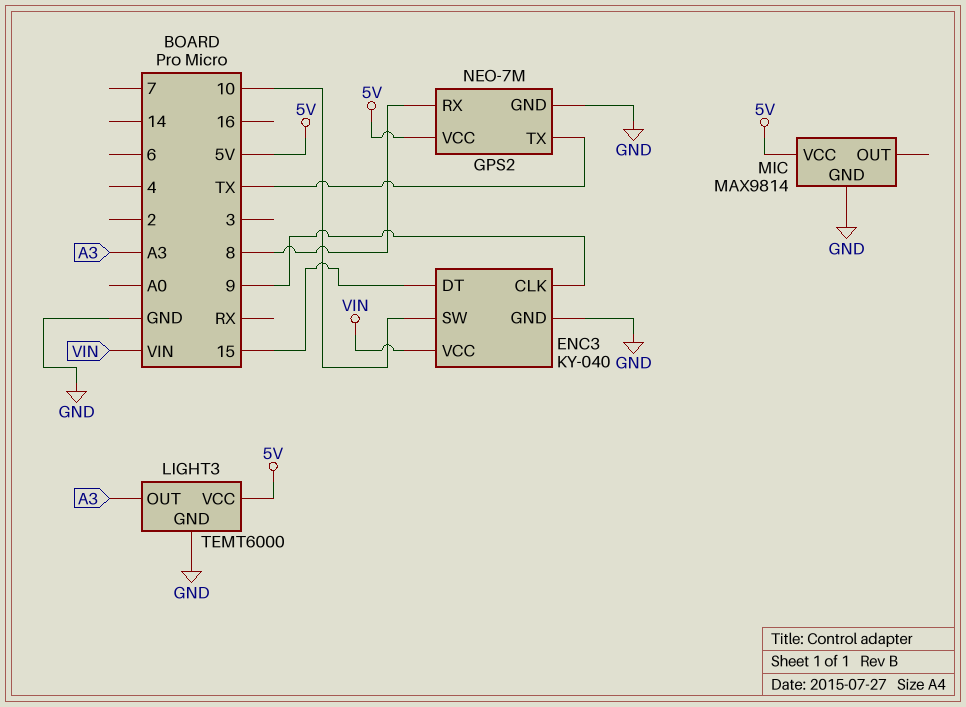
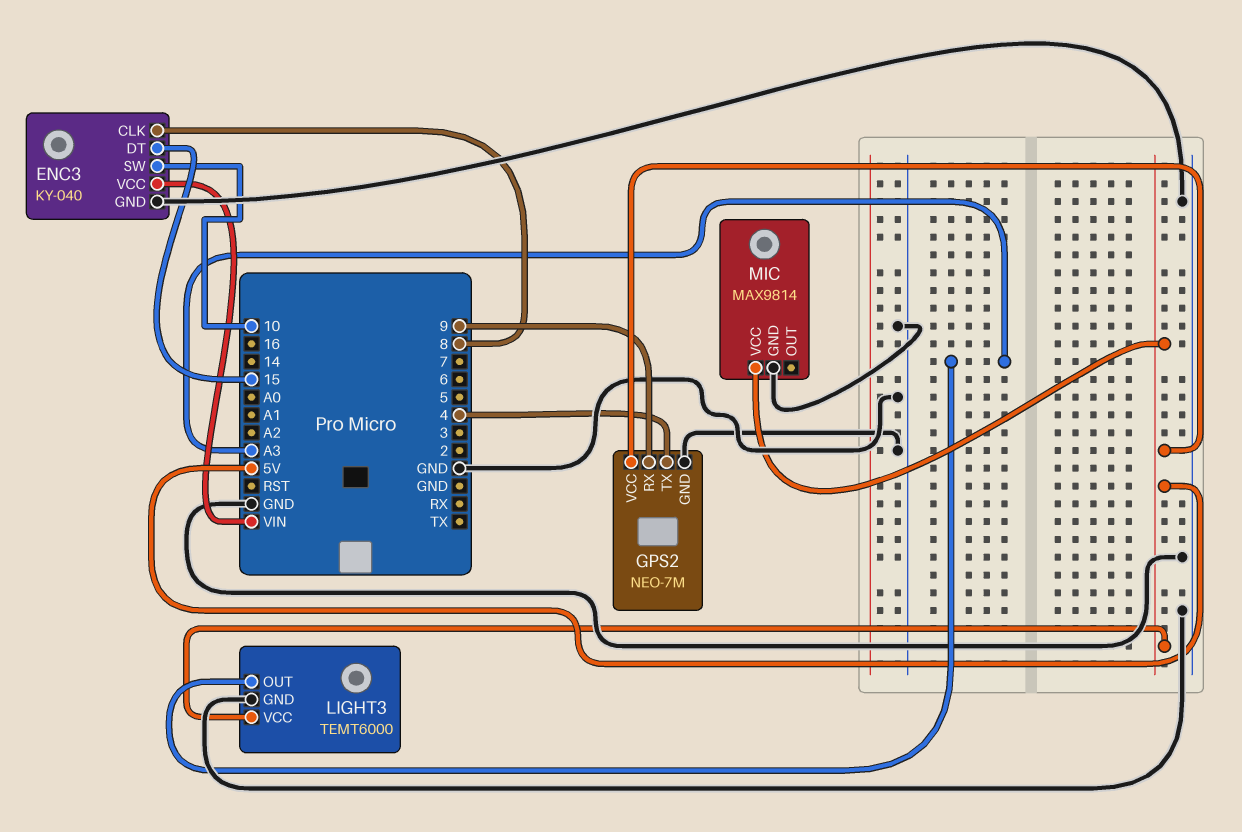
ENC3 pin CLK: 9 -> 8
GPS2 pin RX: 8 -> 9
GPS2 pin TX: TX -> 4

